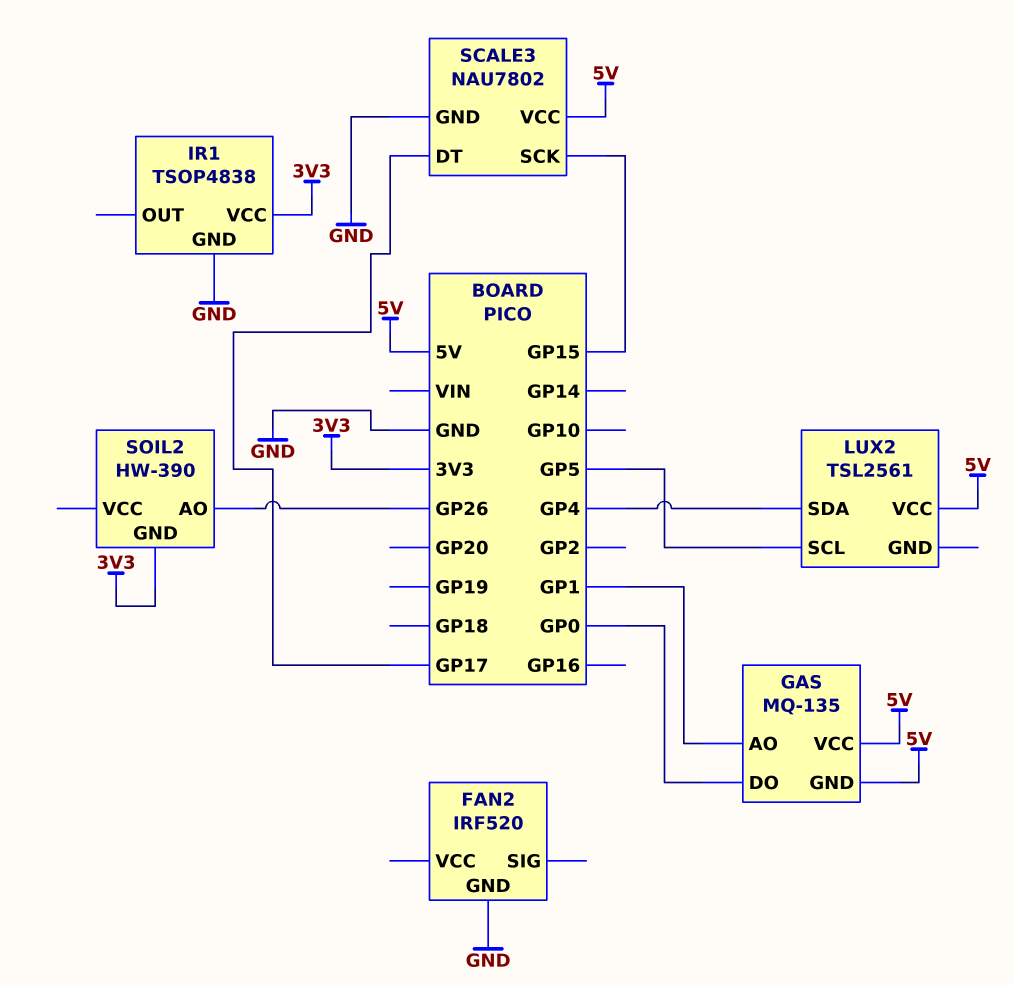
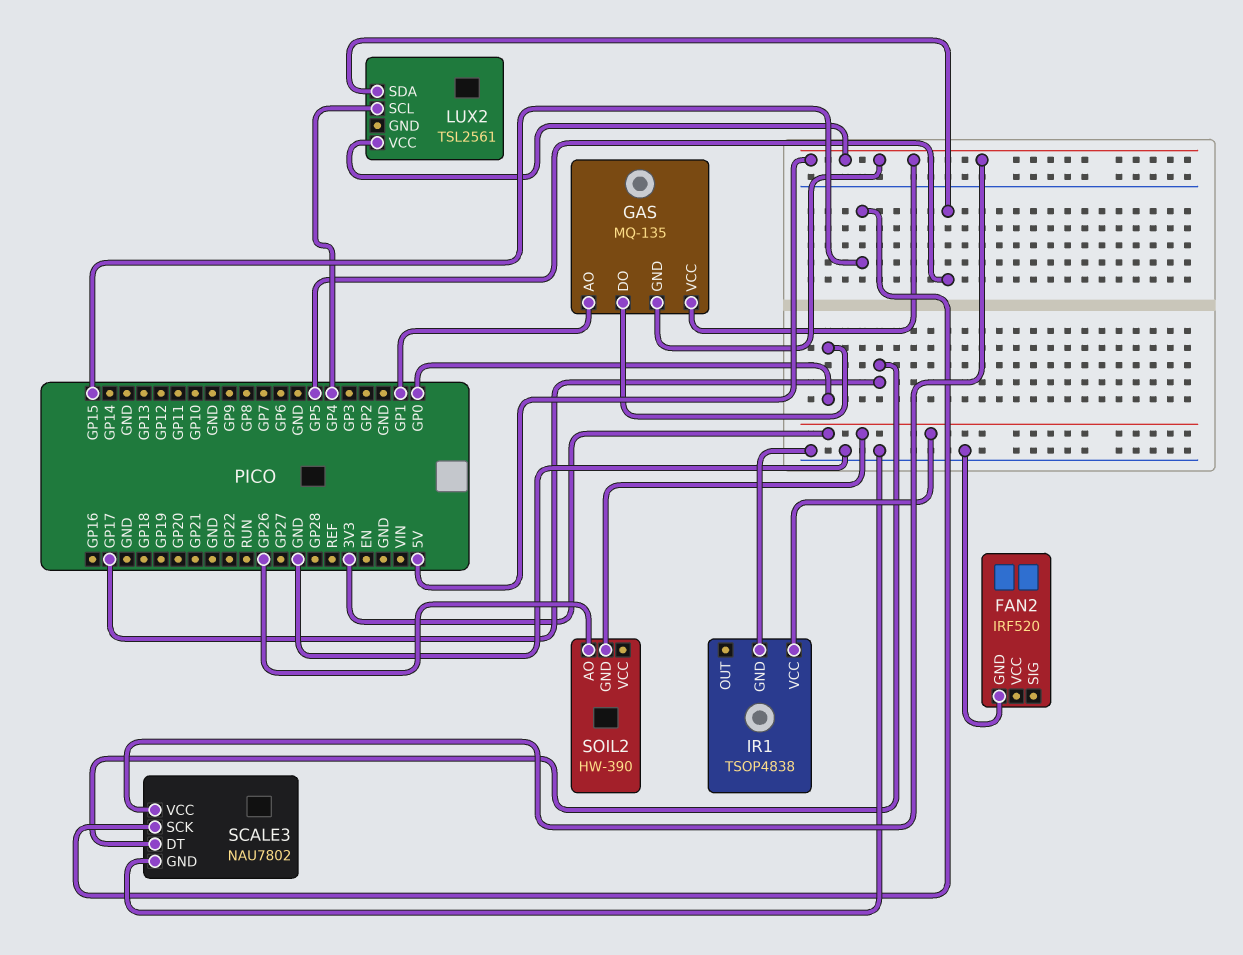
LUX2 pin SCL: GP5 -> GP4
LUX2 pin SDA: GP4 -> GP5

